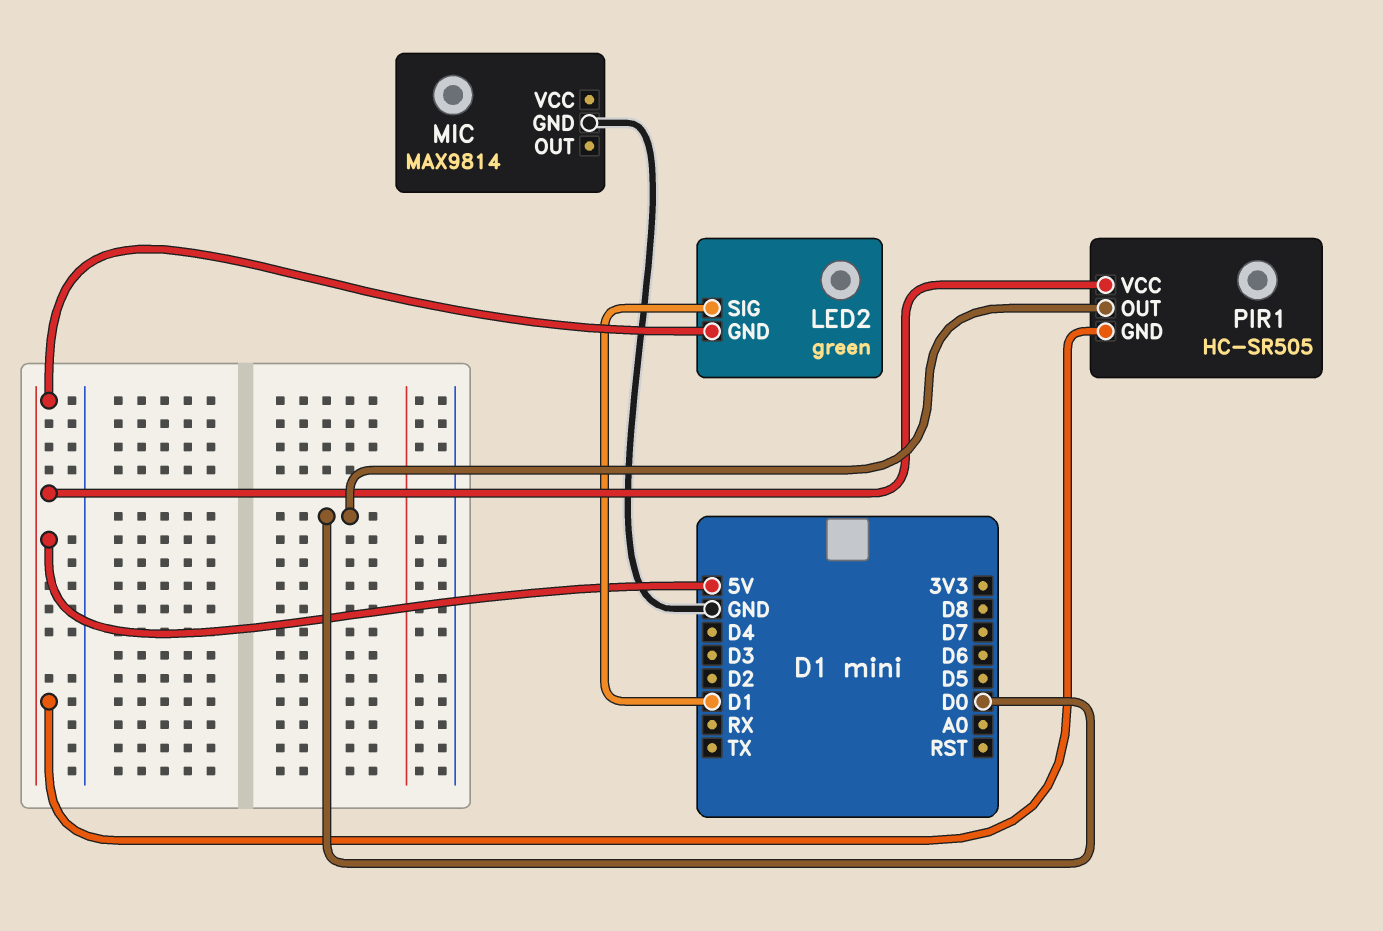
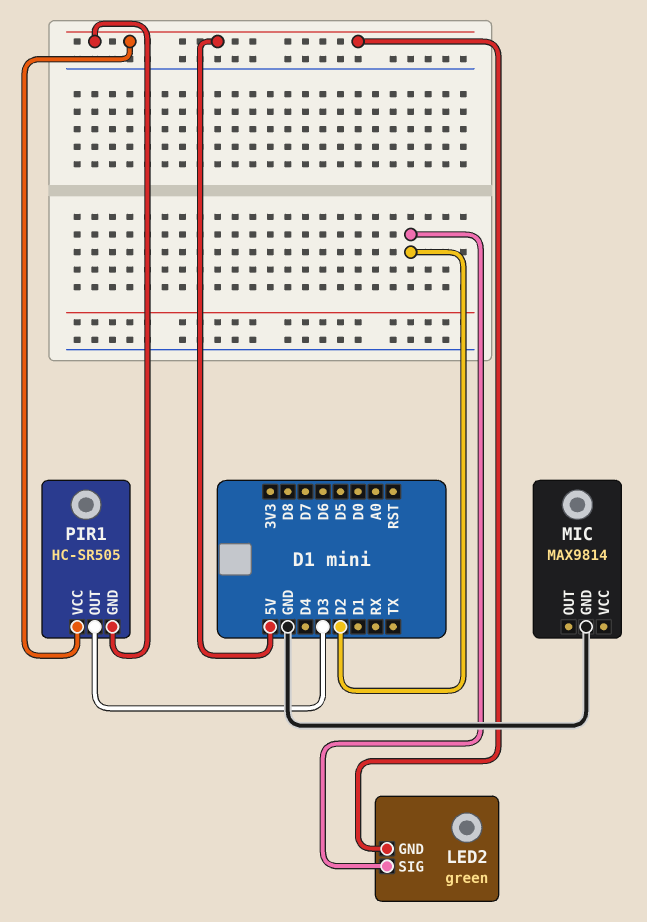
LED2 pin SIG: D1 -> D2
PIR1 pin OUT: D0 -> D3

